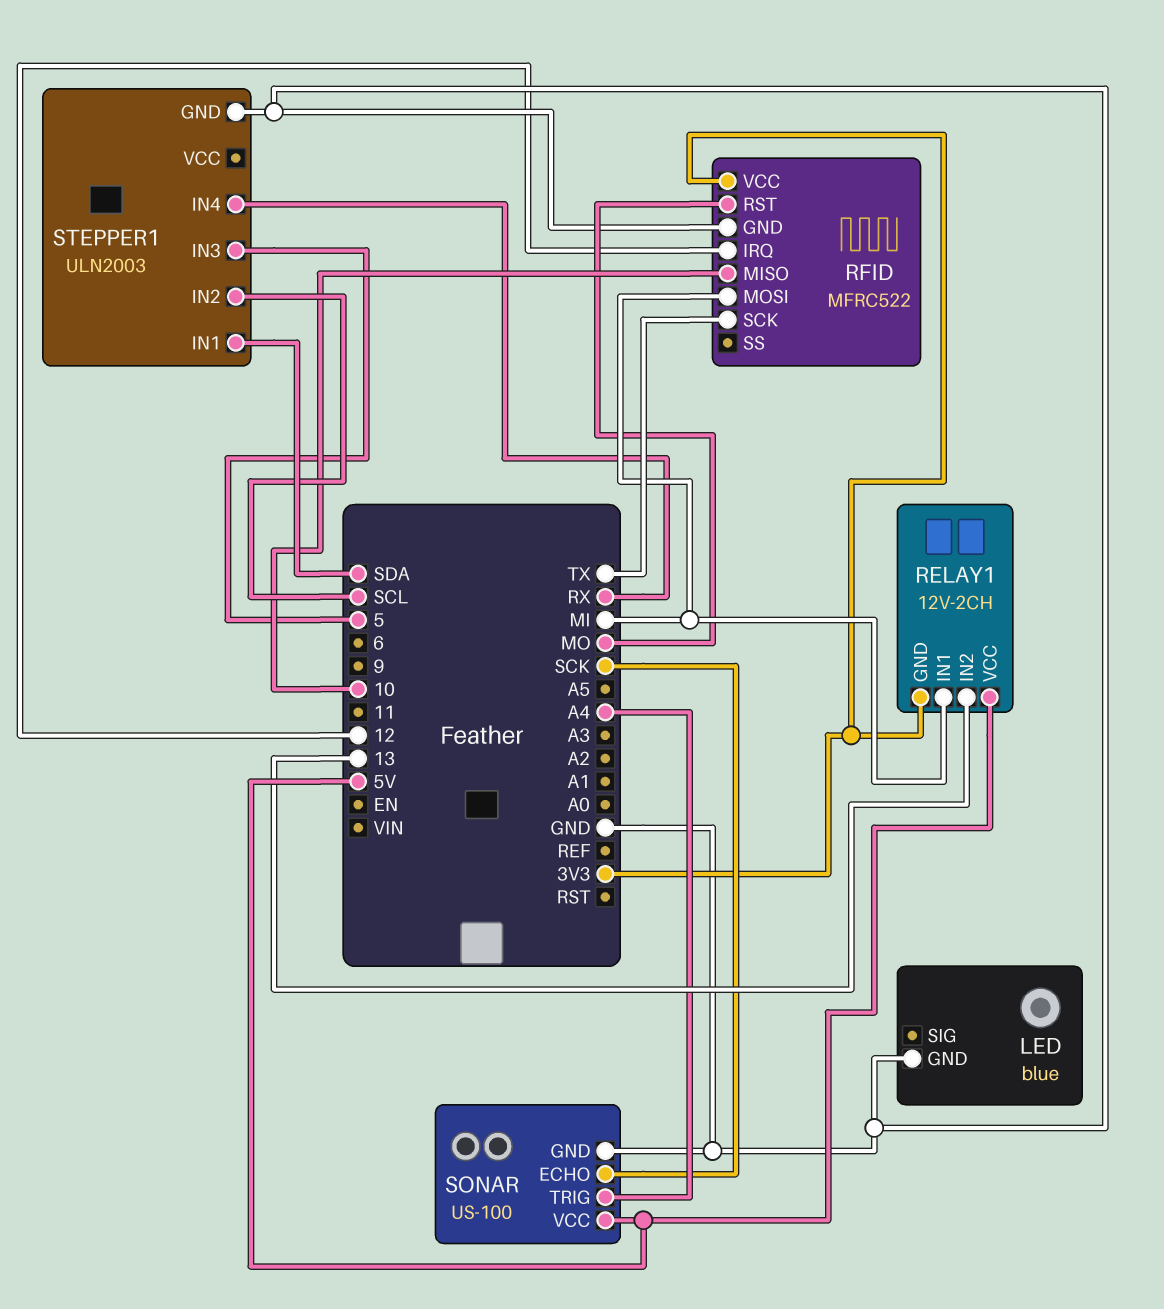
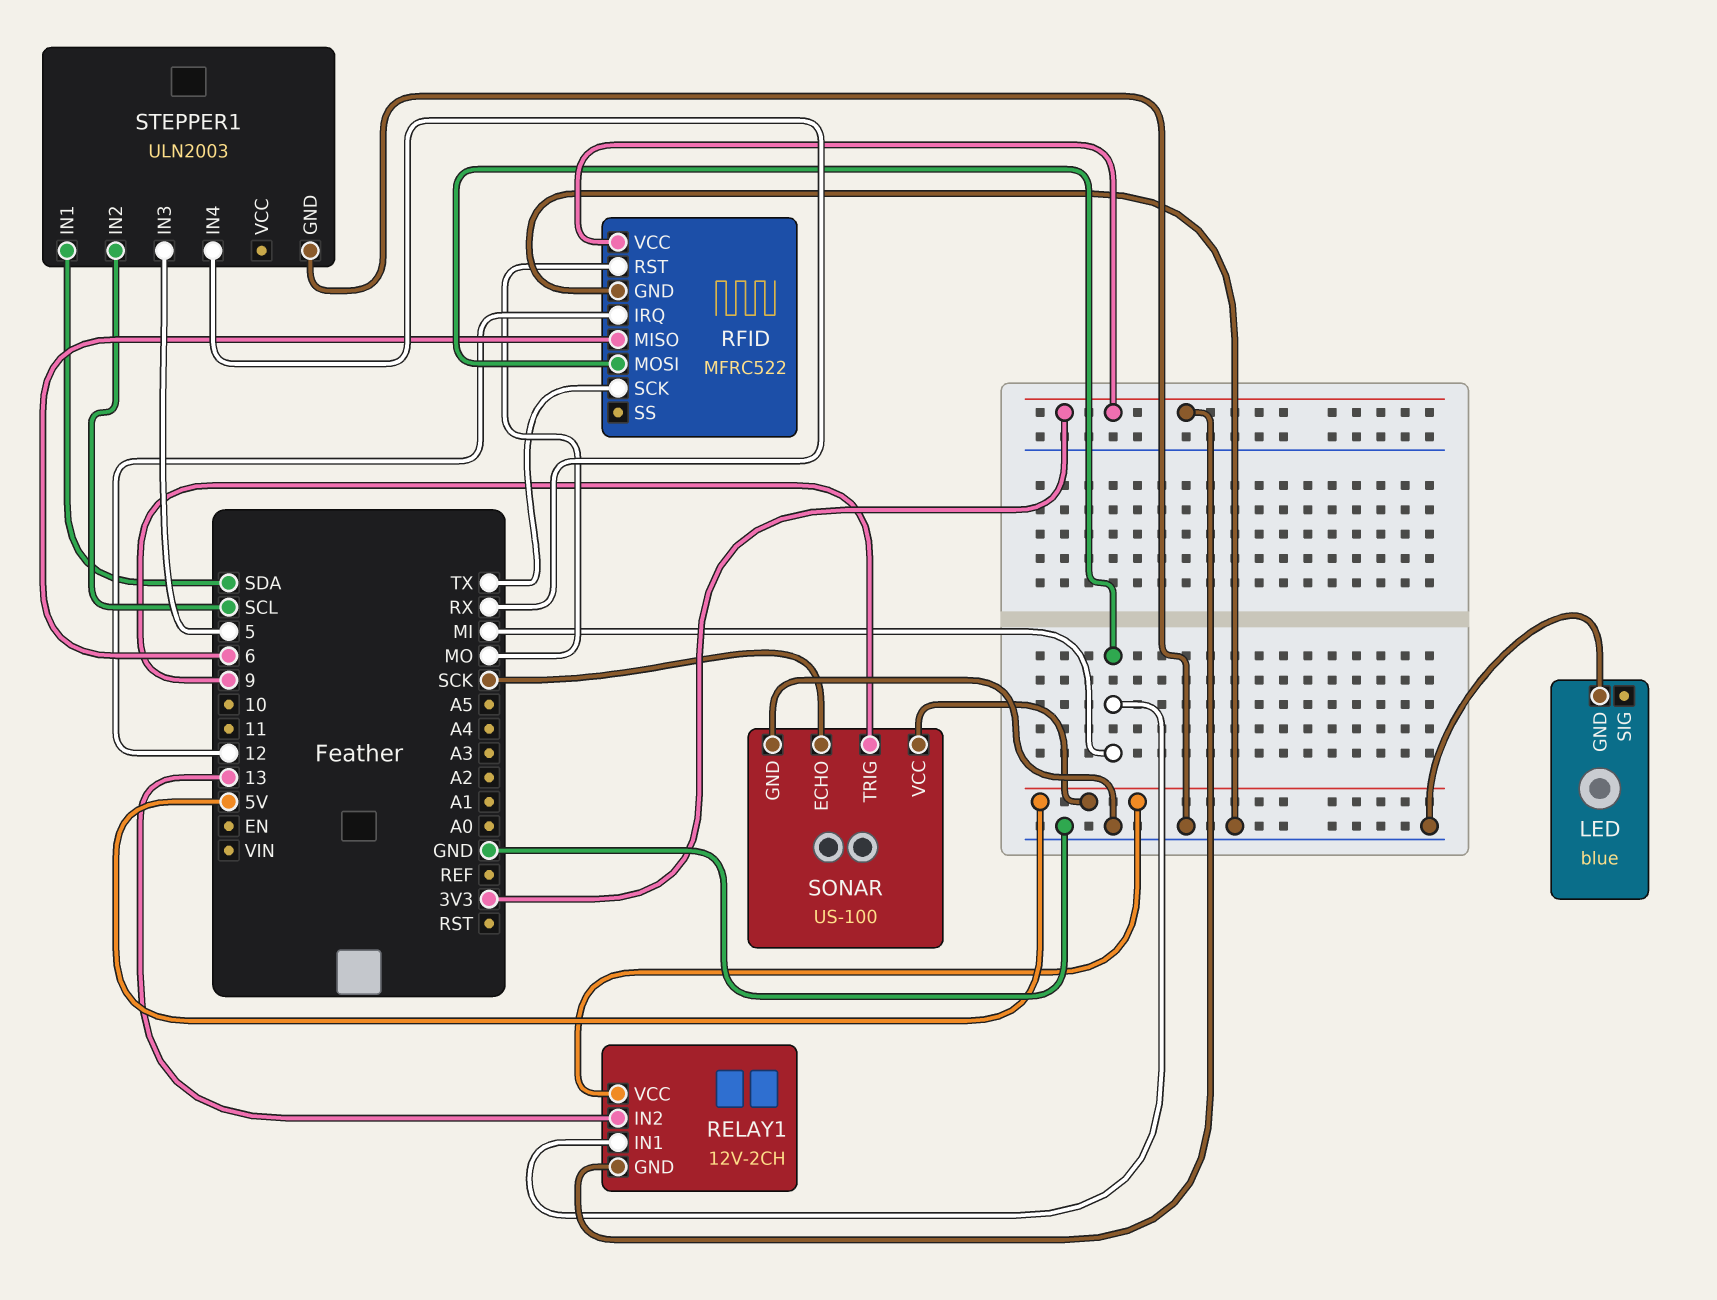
RFID pin MISO: 10 -> 6
SONAR pin TRIG: A4 -> 9

